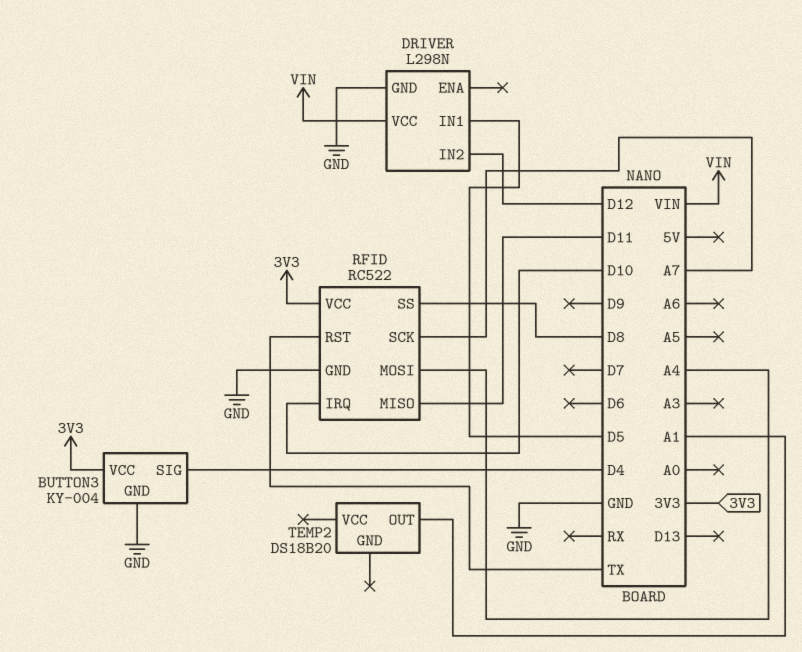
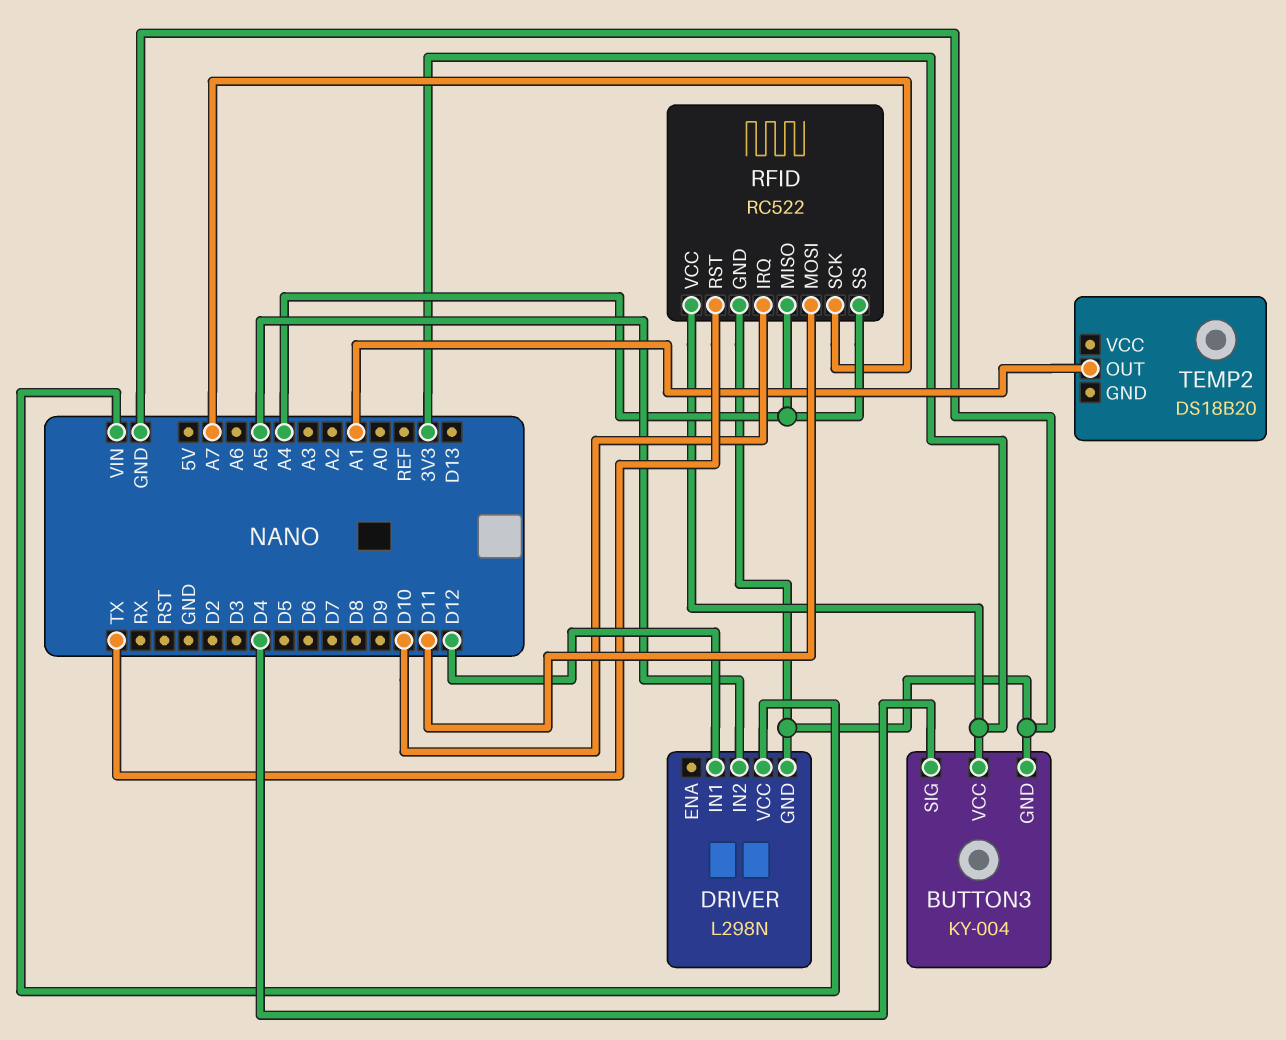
DRIVER pin IN1: D5 -> D12
DRIVER pin IN2: D12 -> A5
RFID pin MISO: D11 -> A4
RFID pin MOSI: A4 -> D11
RFID pin SS: D8 -> A4

